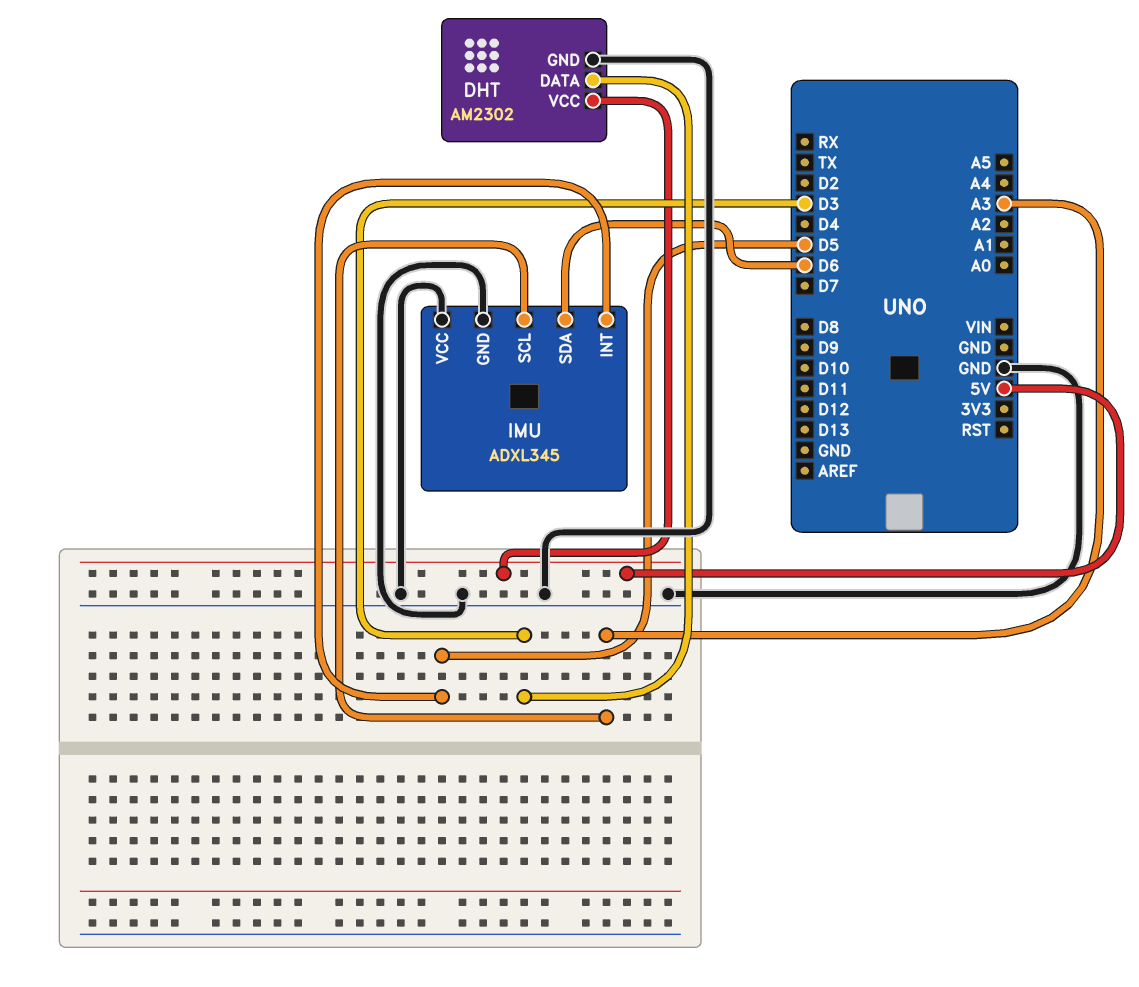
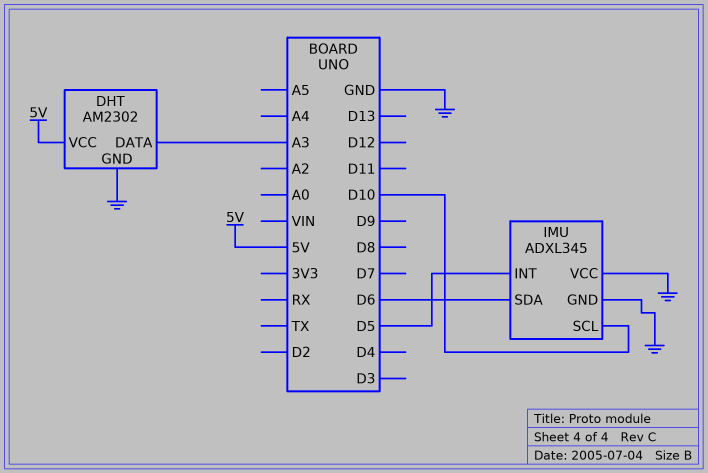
DHT pin DATA: D3 -> A3
IMU pin SCL: A3 -> D10

